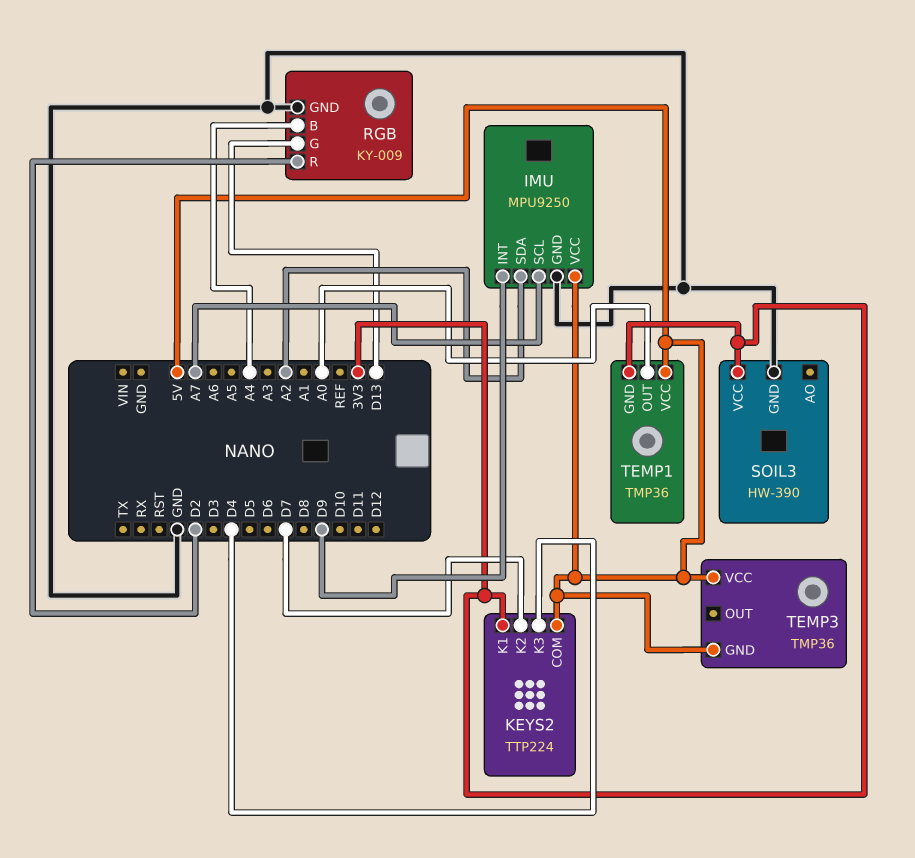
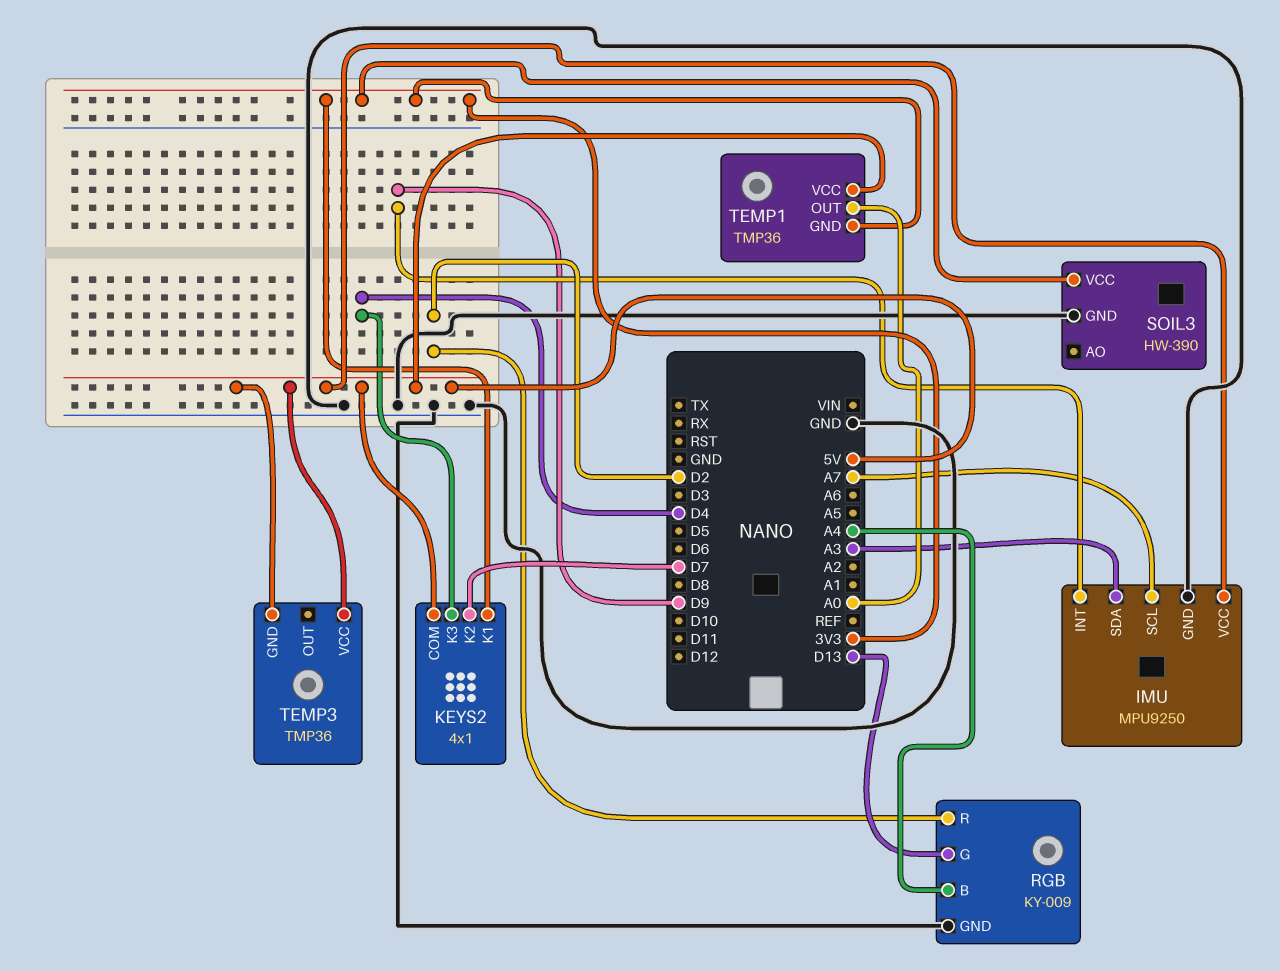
IMU pin SDA: A2 -> A3
KEYS2: TTP224 -> 4x1

